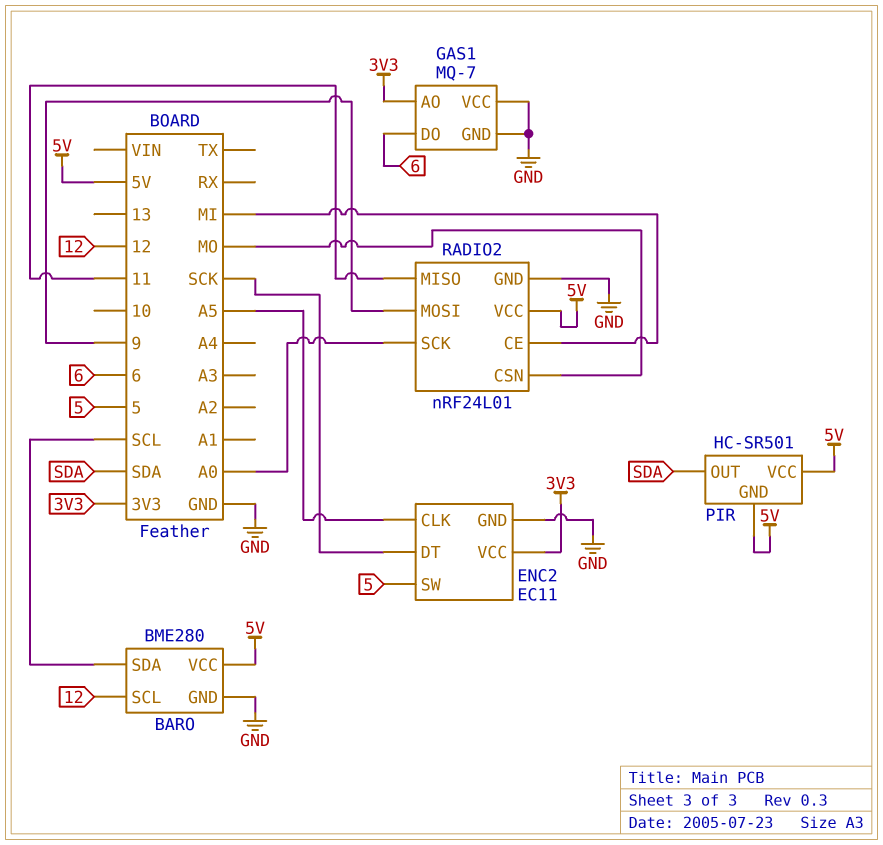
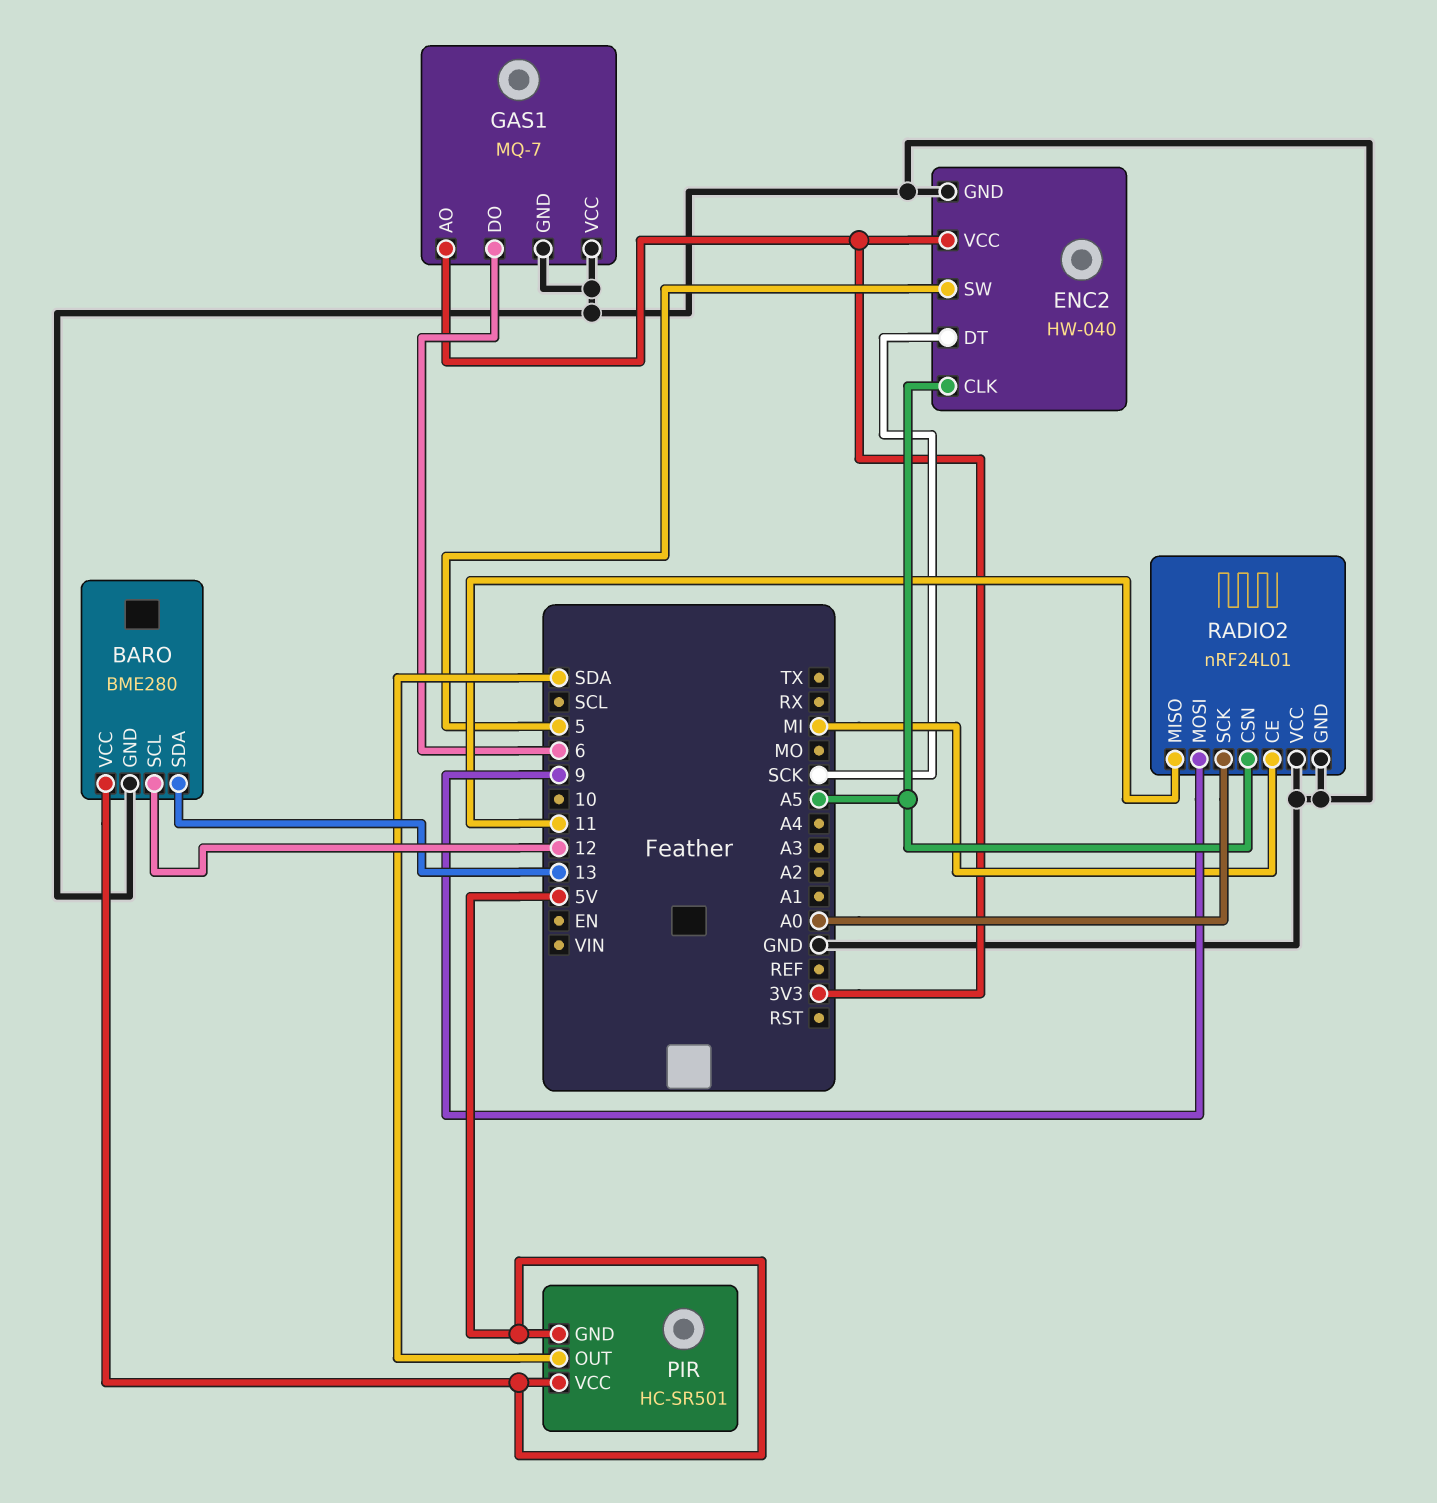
BARO pin SDA: SCL -> 13
ENC2: EC11 -> HW-040
RADIO2 pin CSN: MO -> A5
RADIO2 pin VCC: 5V -> GND

